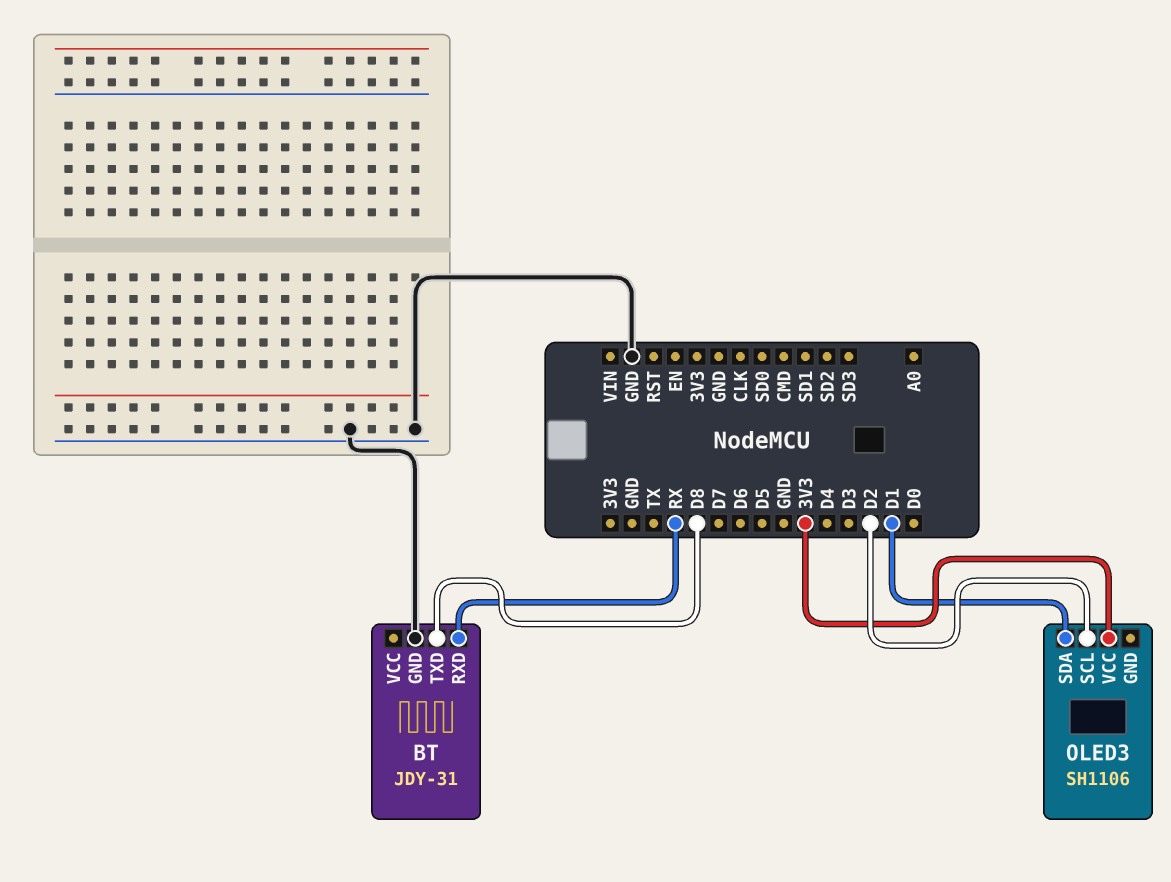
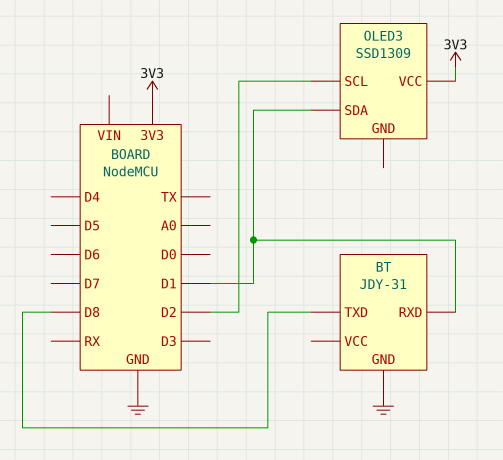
BT pin RXD: RX -> D1
OLED3: SH1106 -> SSD1309

